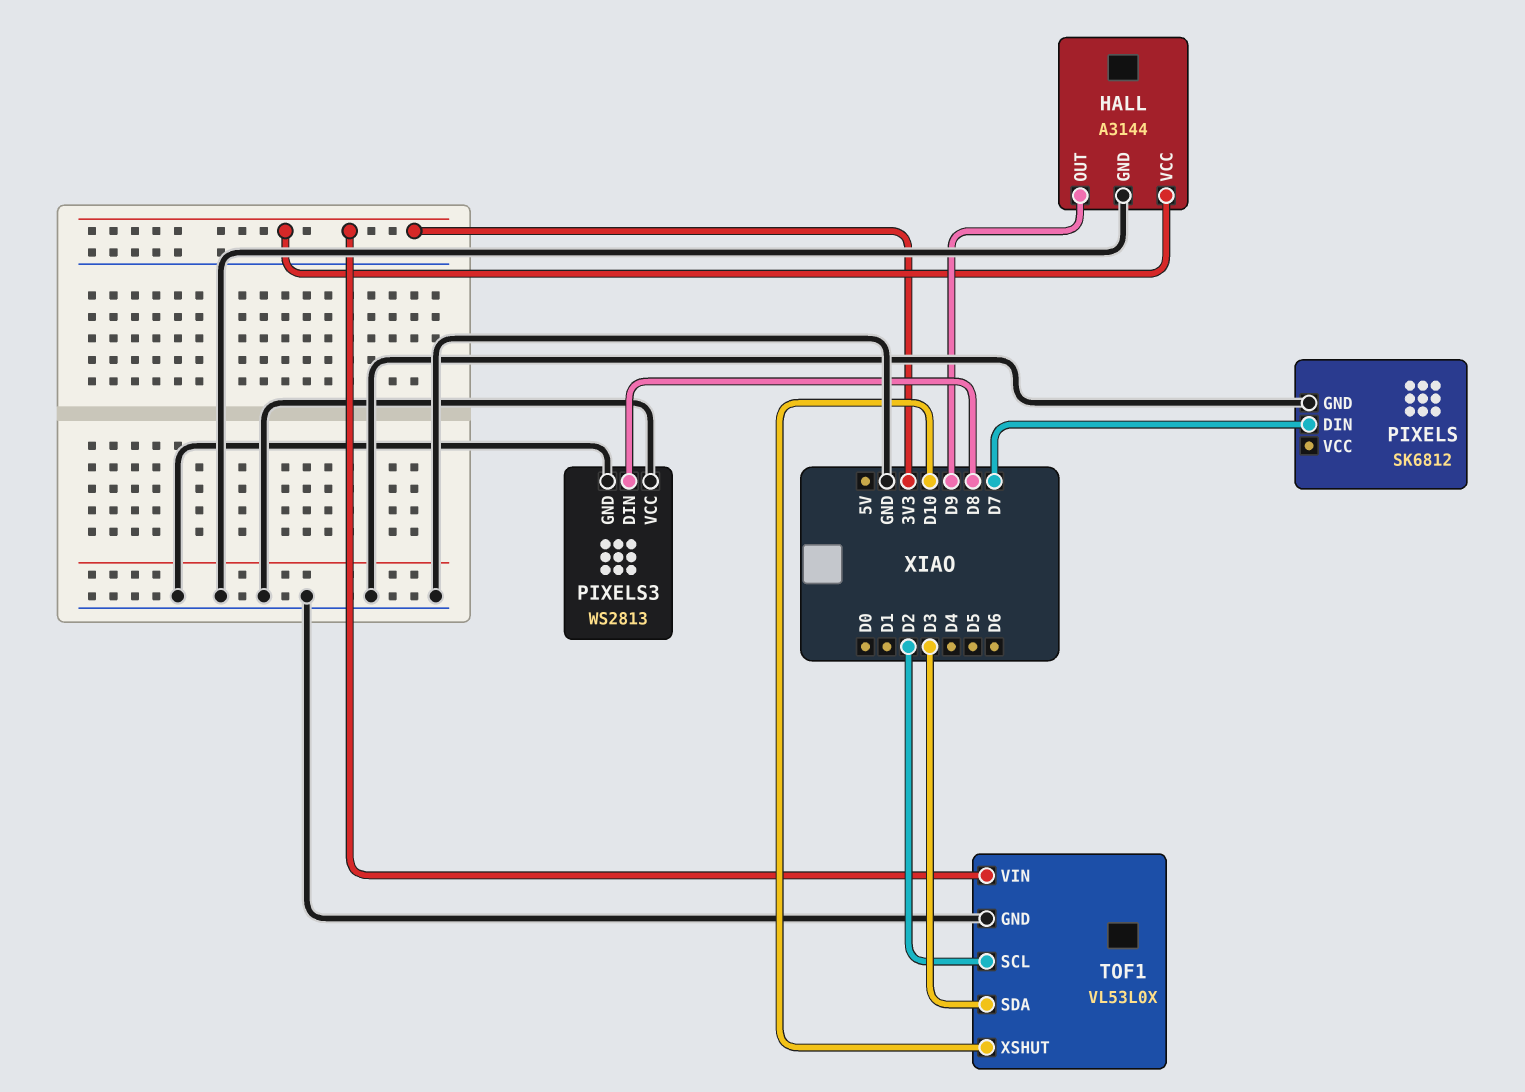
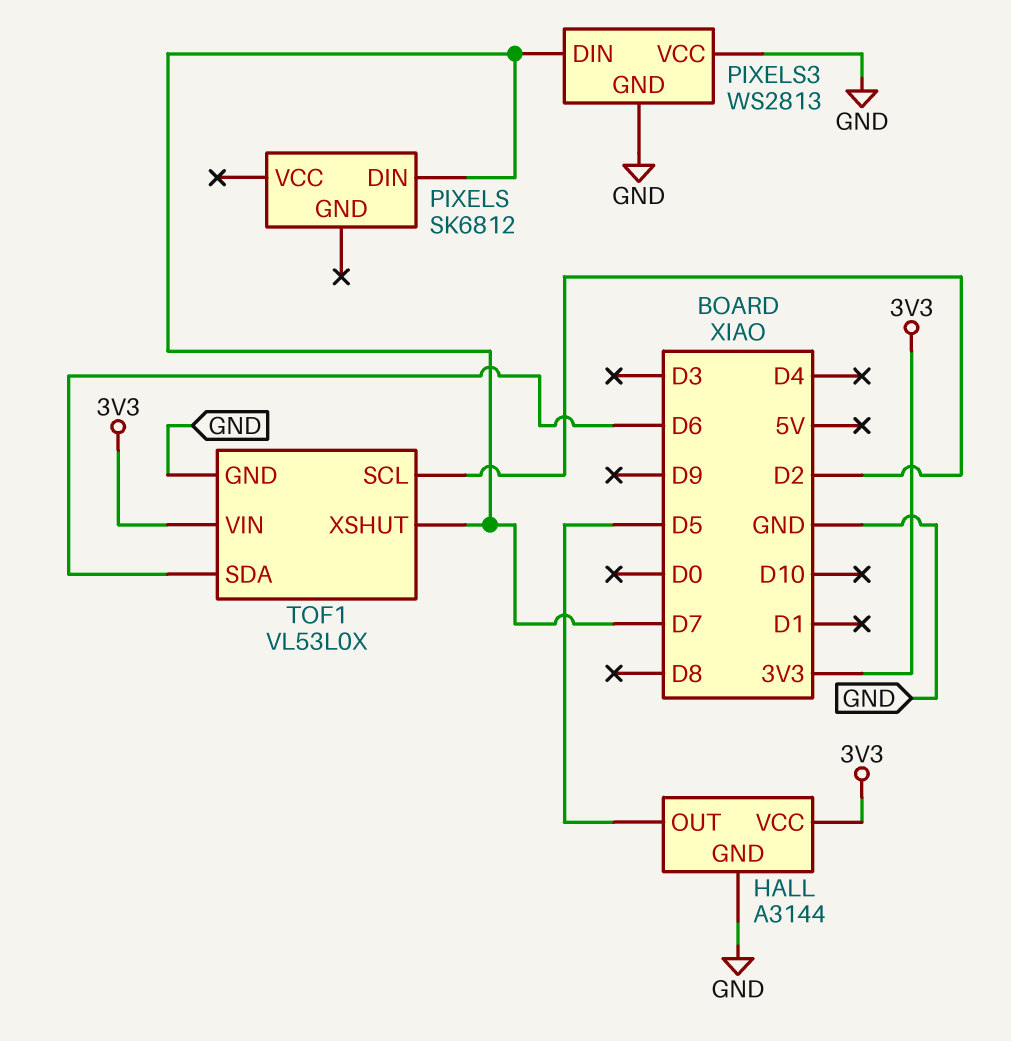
HALL pin OUT: D9 -> D5
PIXELS pin GND: GND -> none
PIXELS3 pin DIN: D8 -> D7
TOF1 pin SDA: D3 -> D6
TOF1 pin XSHUT: D10 -> D7

